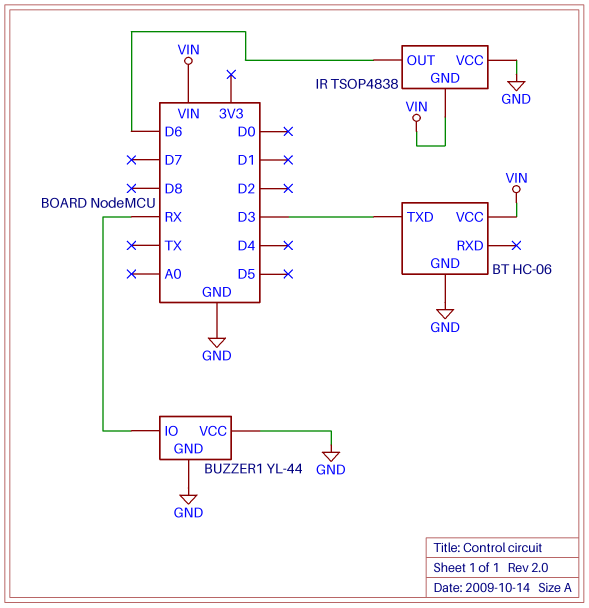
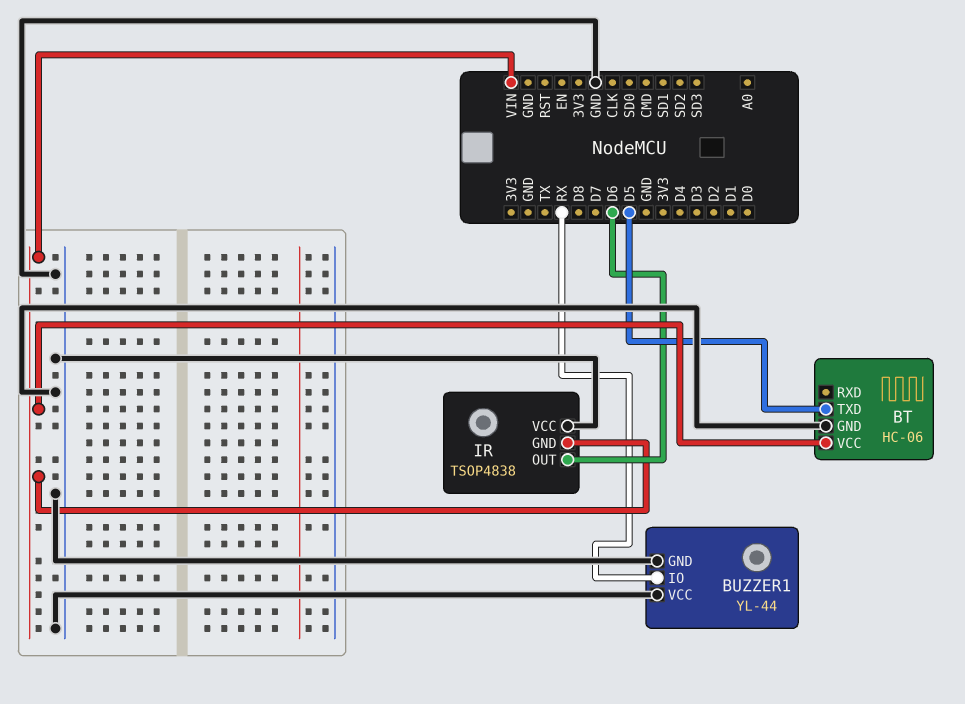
BT pin TXD: D3 -> D5

